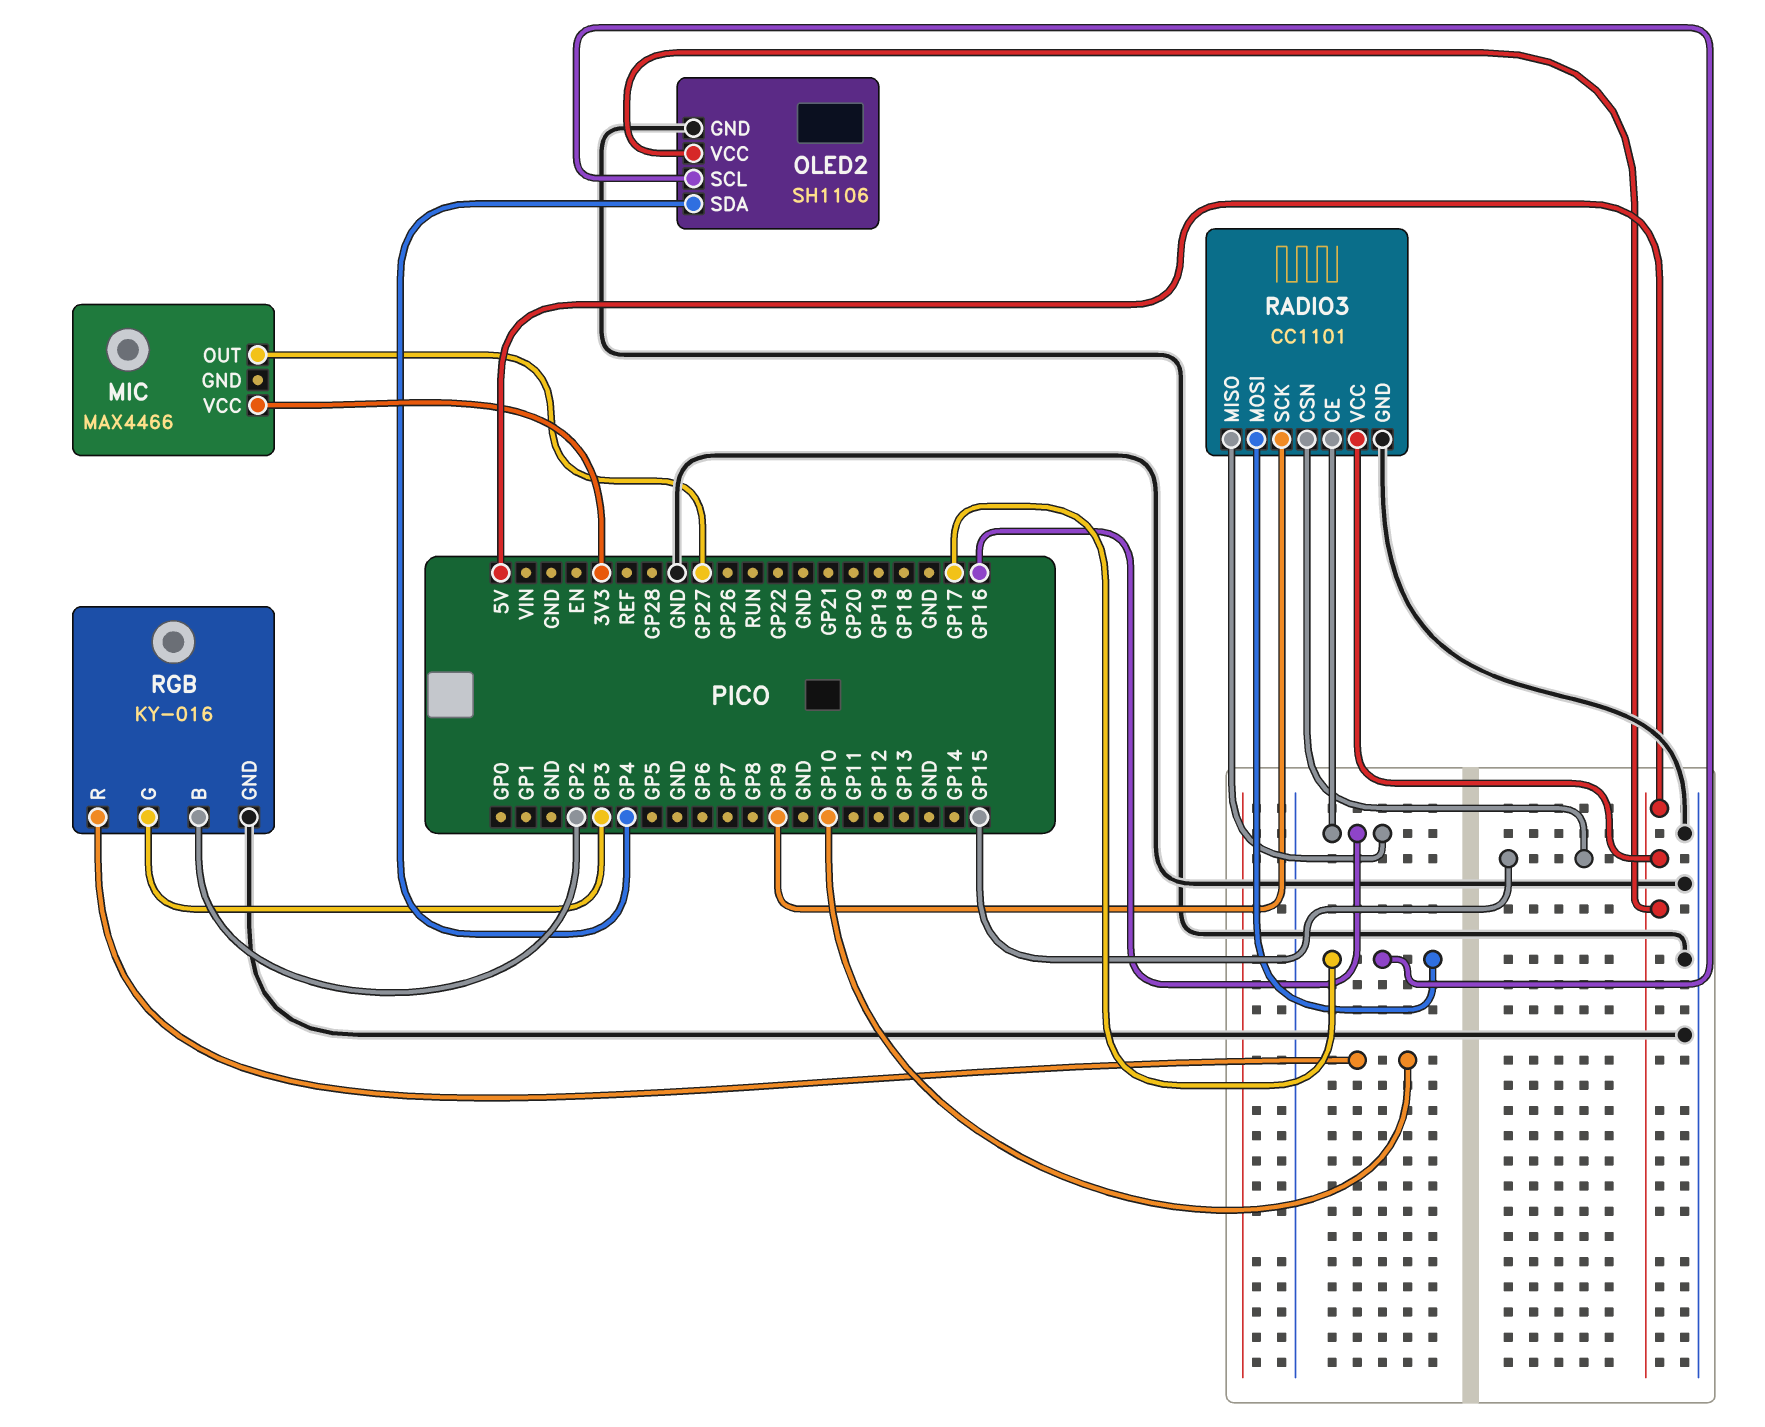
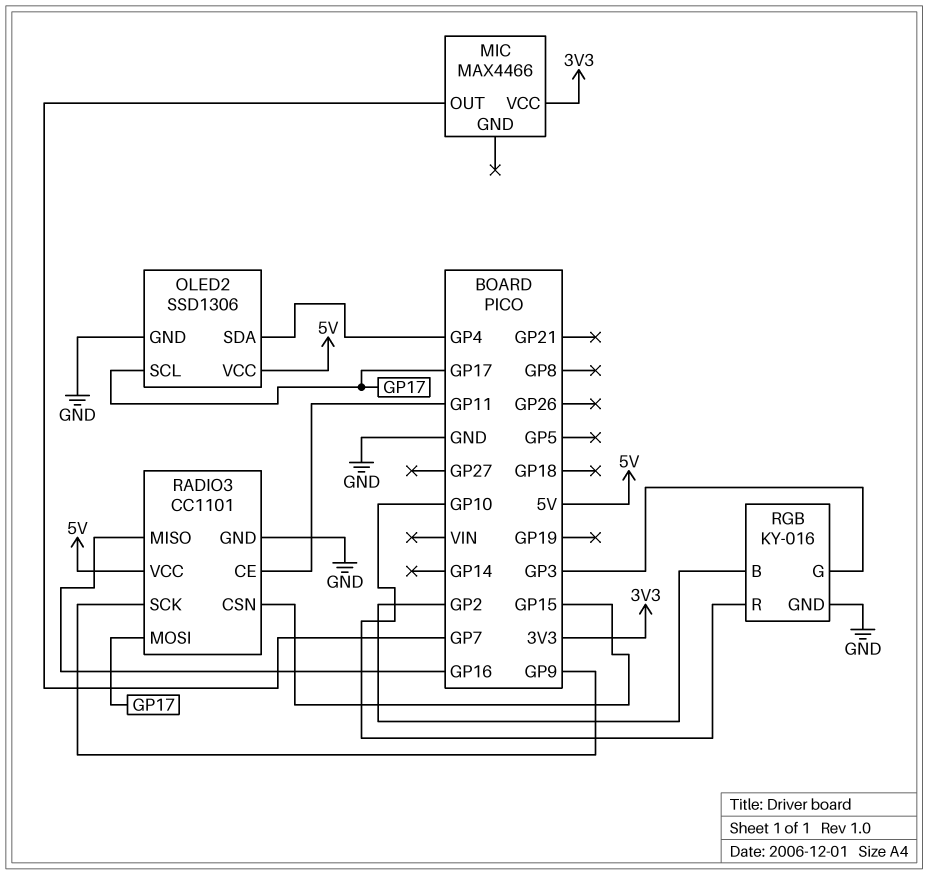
MIC pin OUT: GP27 -> GP7
OLED2: SH1106 -> SSD1306
RADIO3 pin CE: GP16 -> GP11

